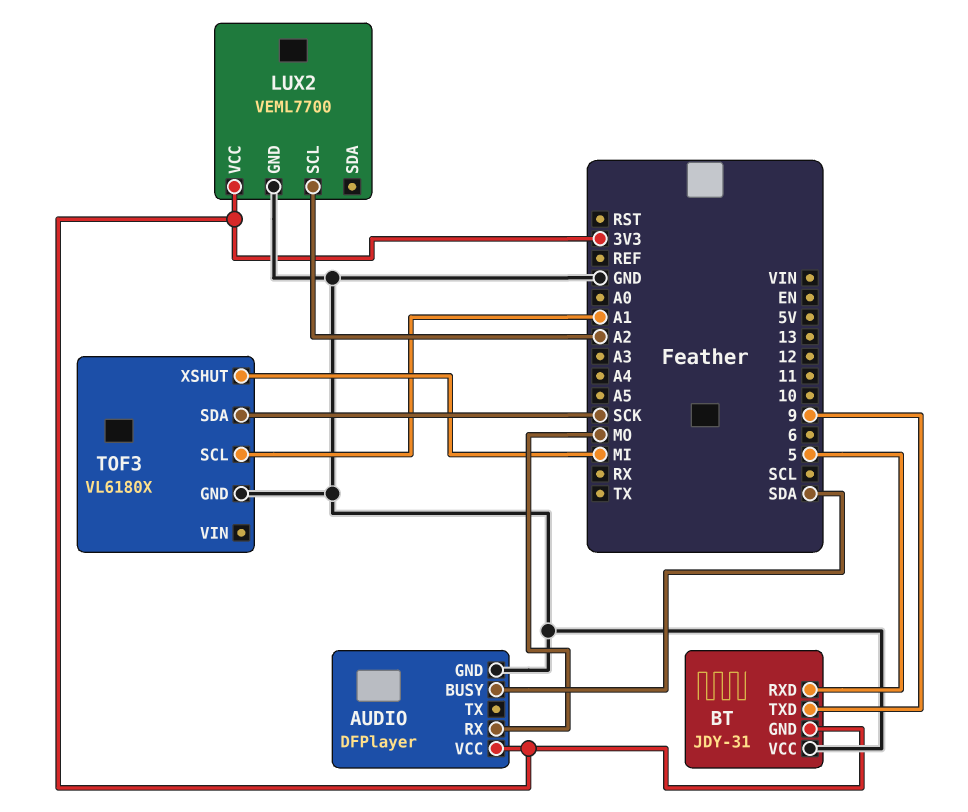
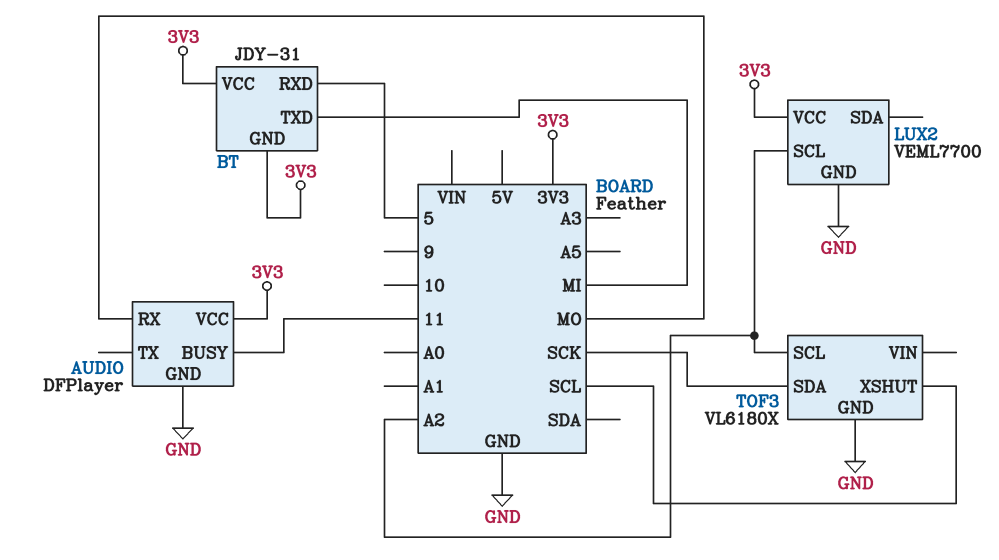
AUDIO pin BUSY: SDA -> 11
BT pin TXD: 9 -> MI
BT pin VCC: GND -> 3V3
TOF3 pin SCL: A1 -> A2
TOF3 pin XSHUT: MI -> SCL

